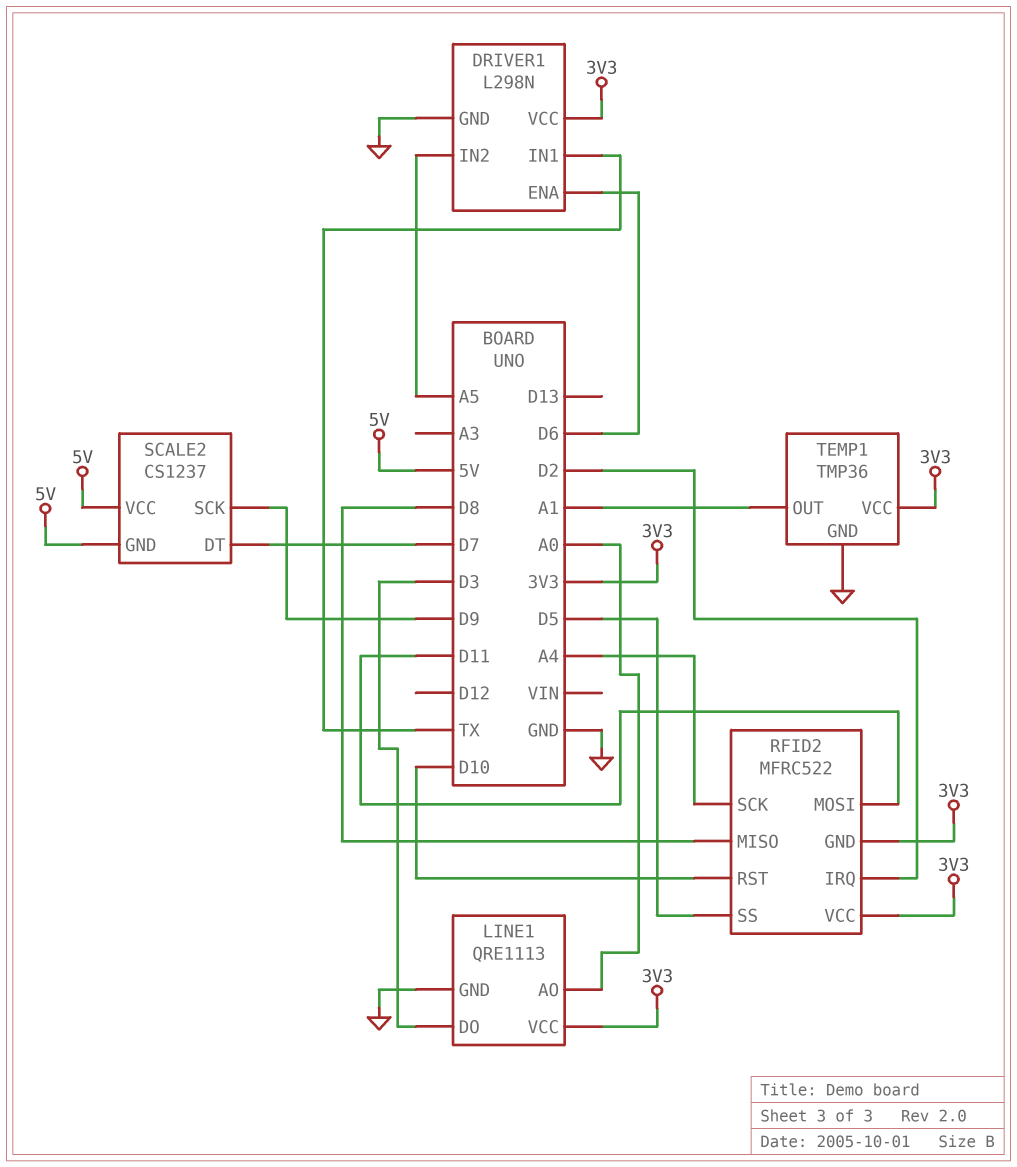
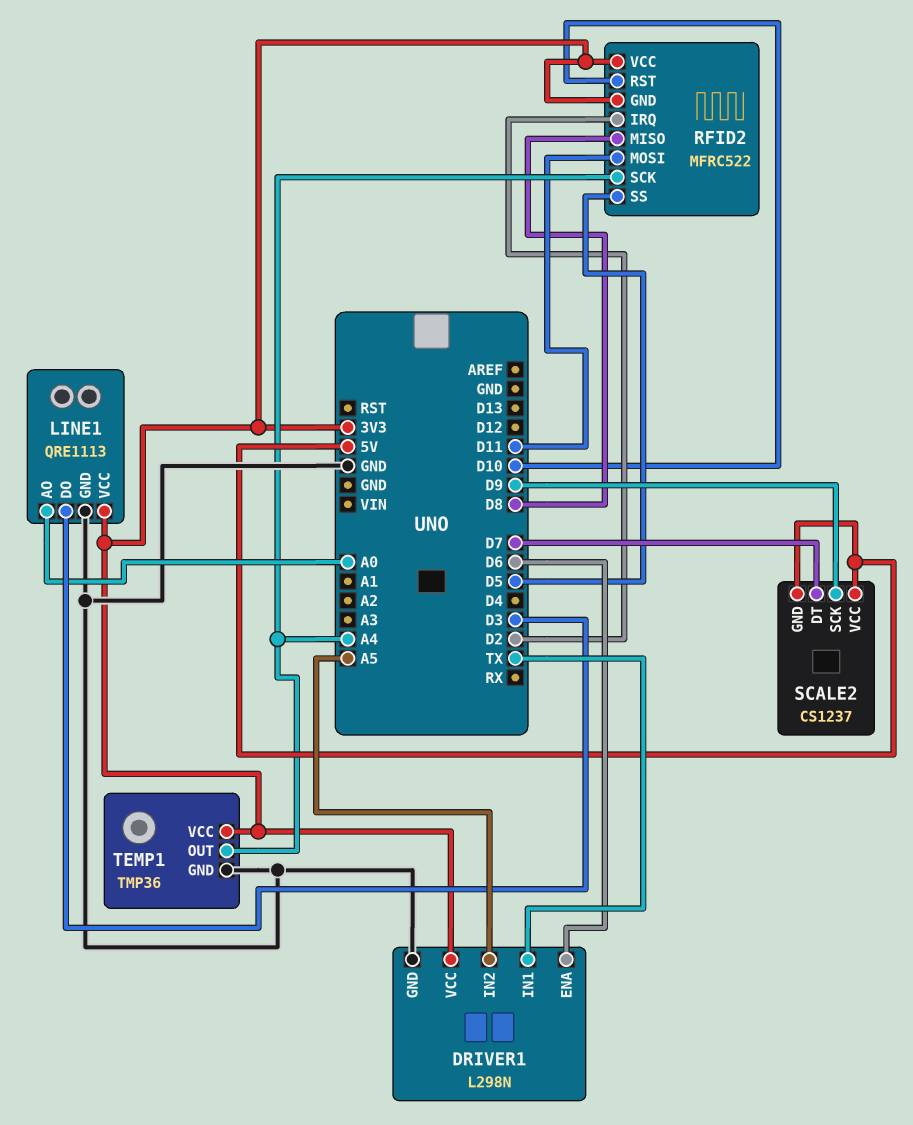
TEMP1 pin OUT: A1 -> A4

